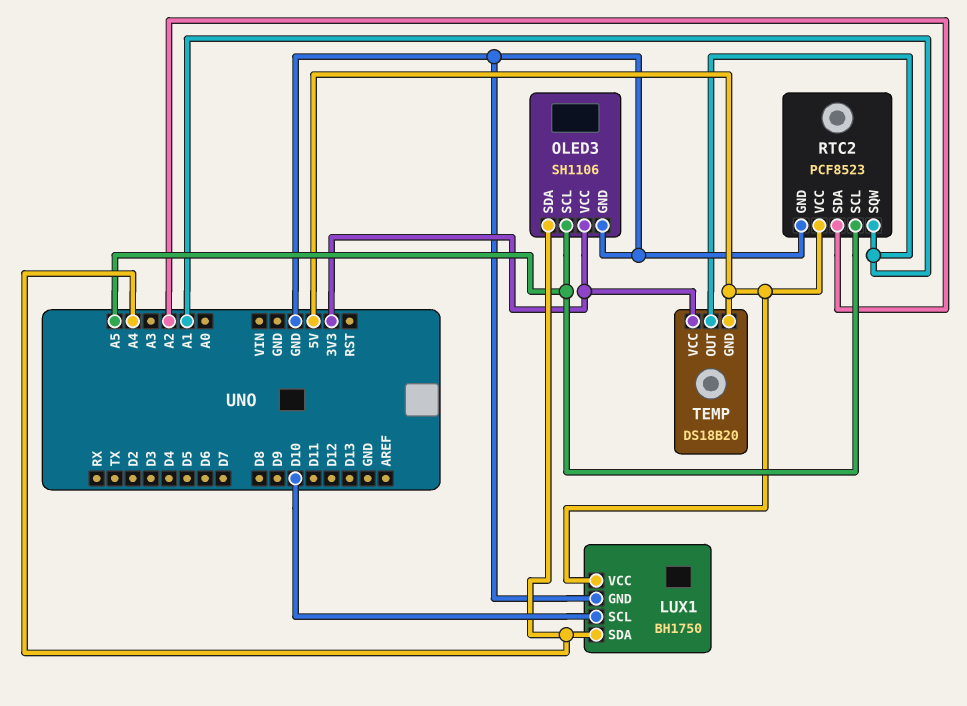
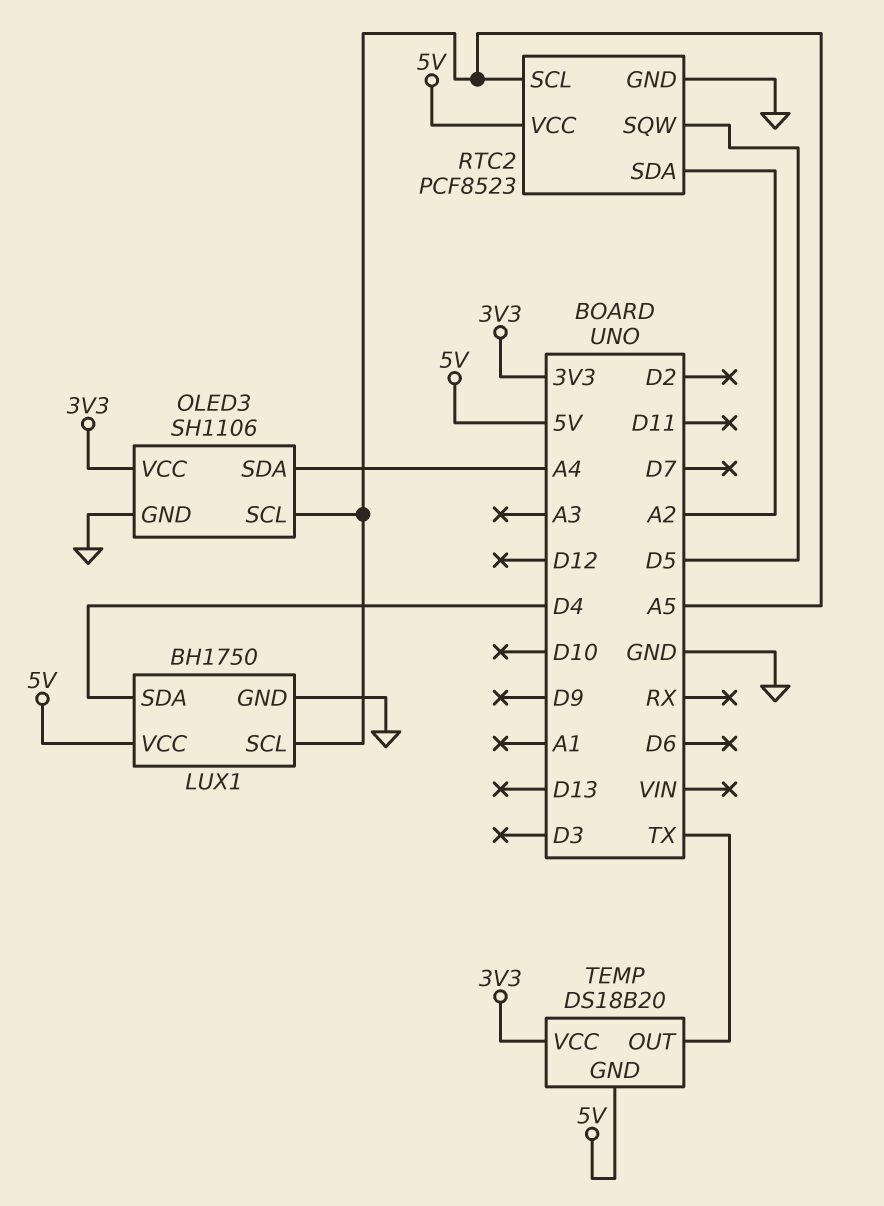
LUX1 pin SCL: D10 -> A5
LUX1 pin SDA: A4 -> D4
RTC2 pin SQW: A1 -> D5
TEMP pin OUT: A1 -> TX

